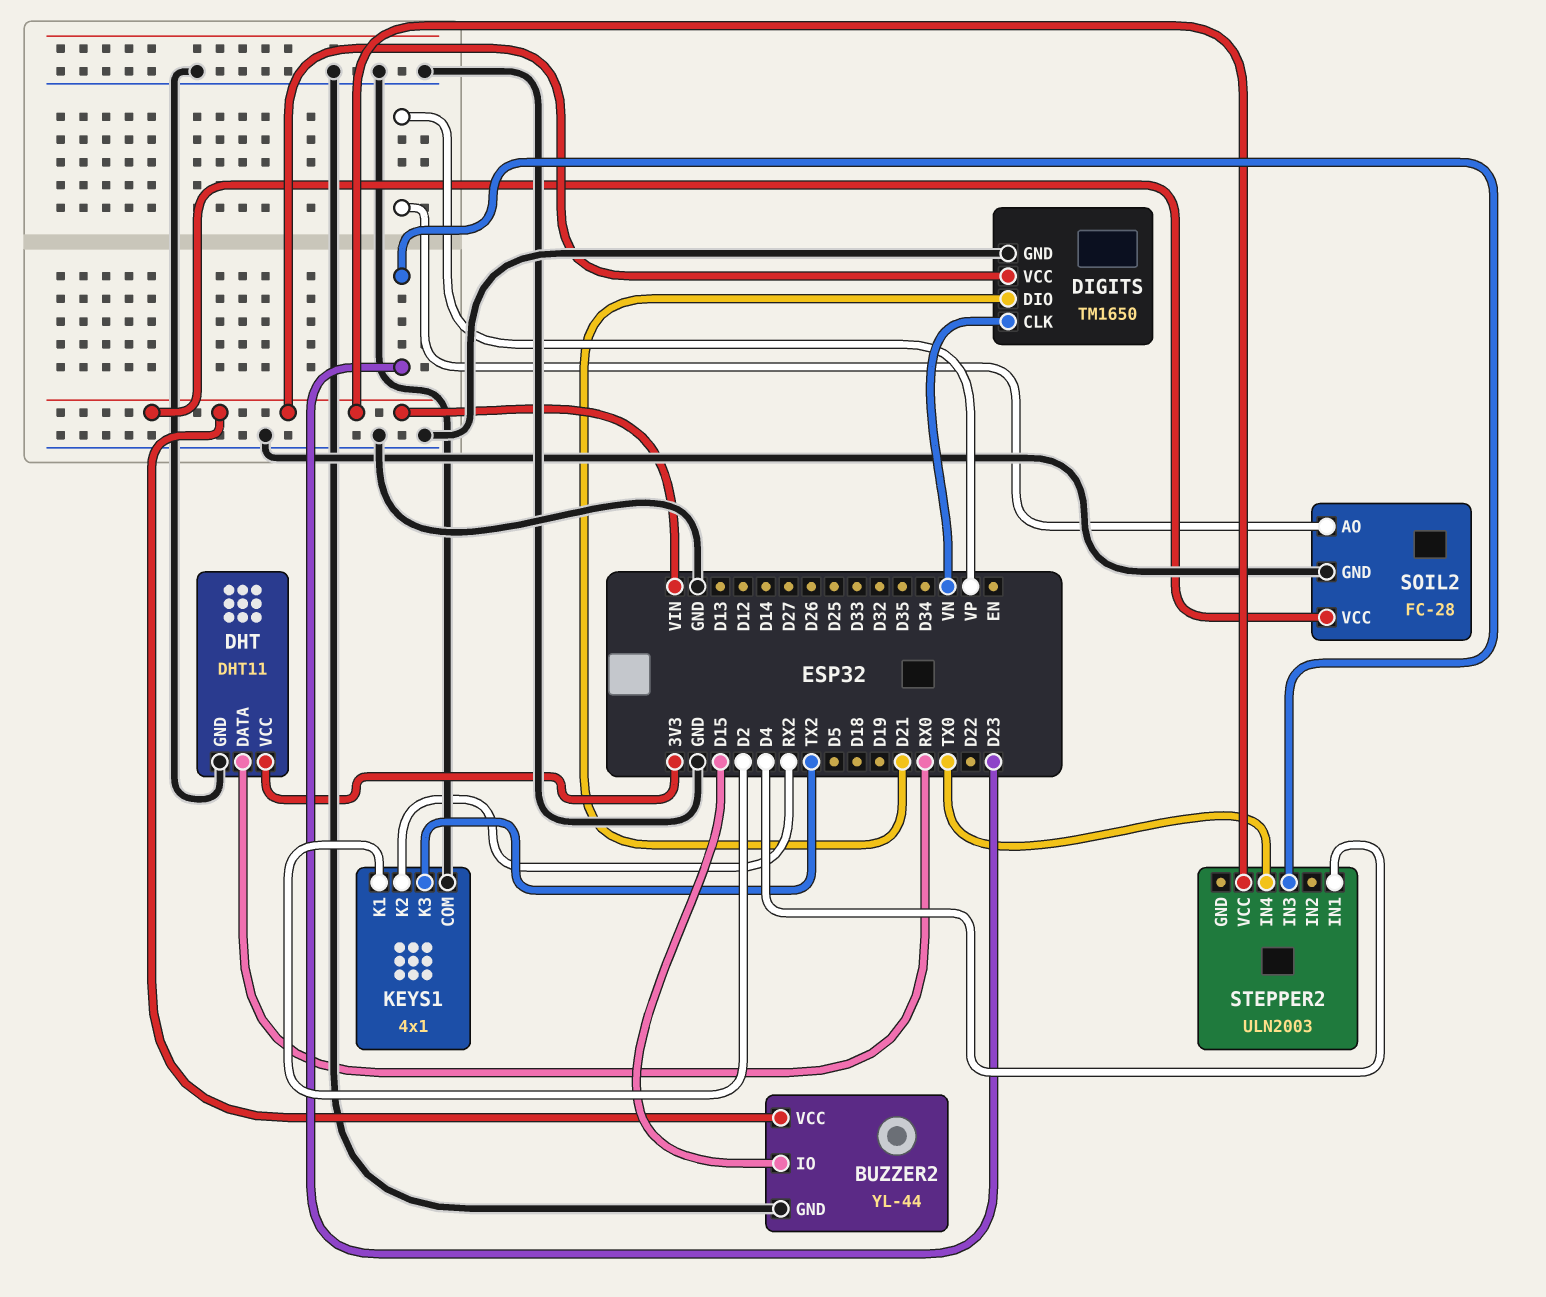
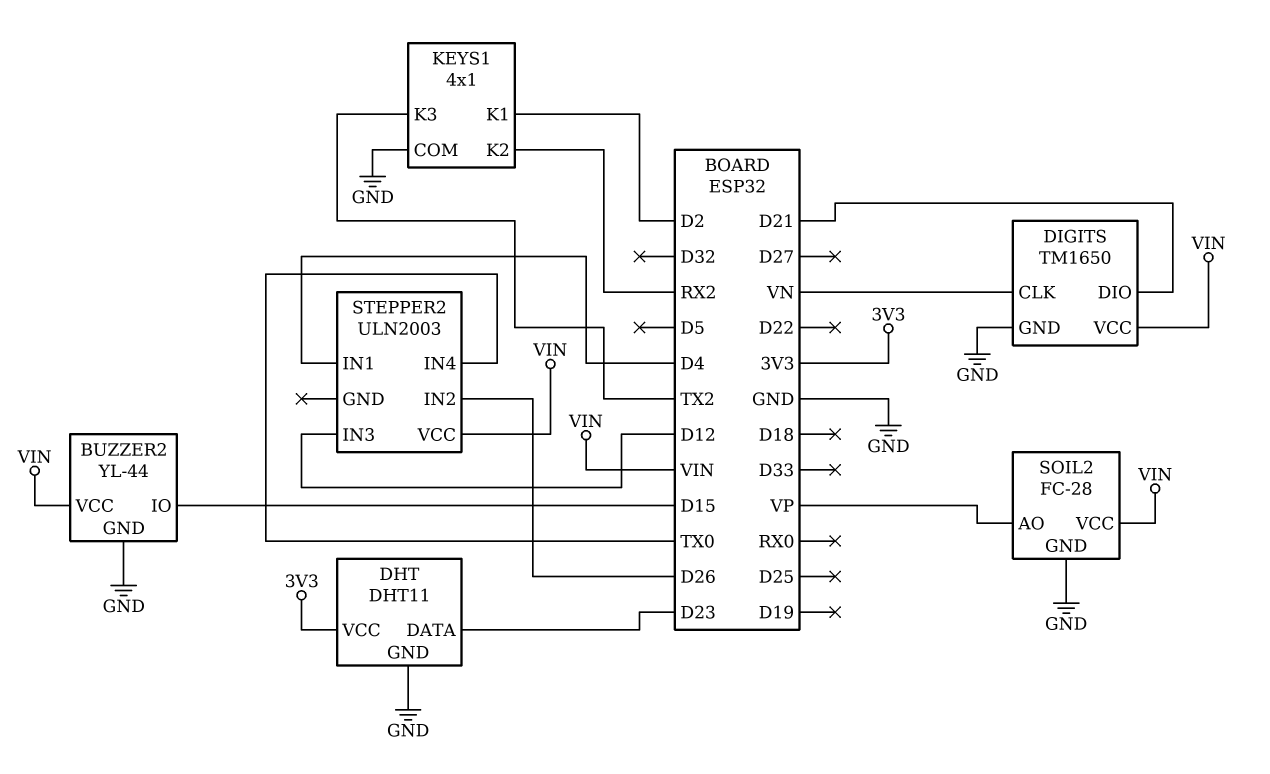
DHT pin DATA: RX0 -> D23
STEPPER2 pin IN2: none -> D26
STEPPER2 pin IN3: D23 -> D12

